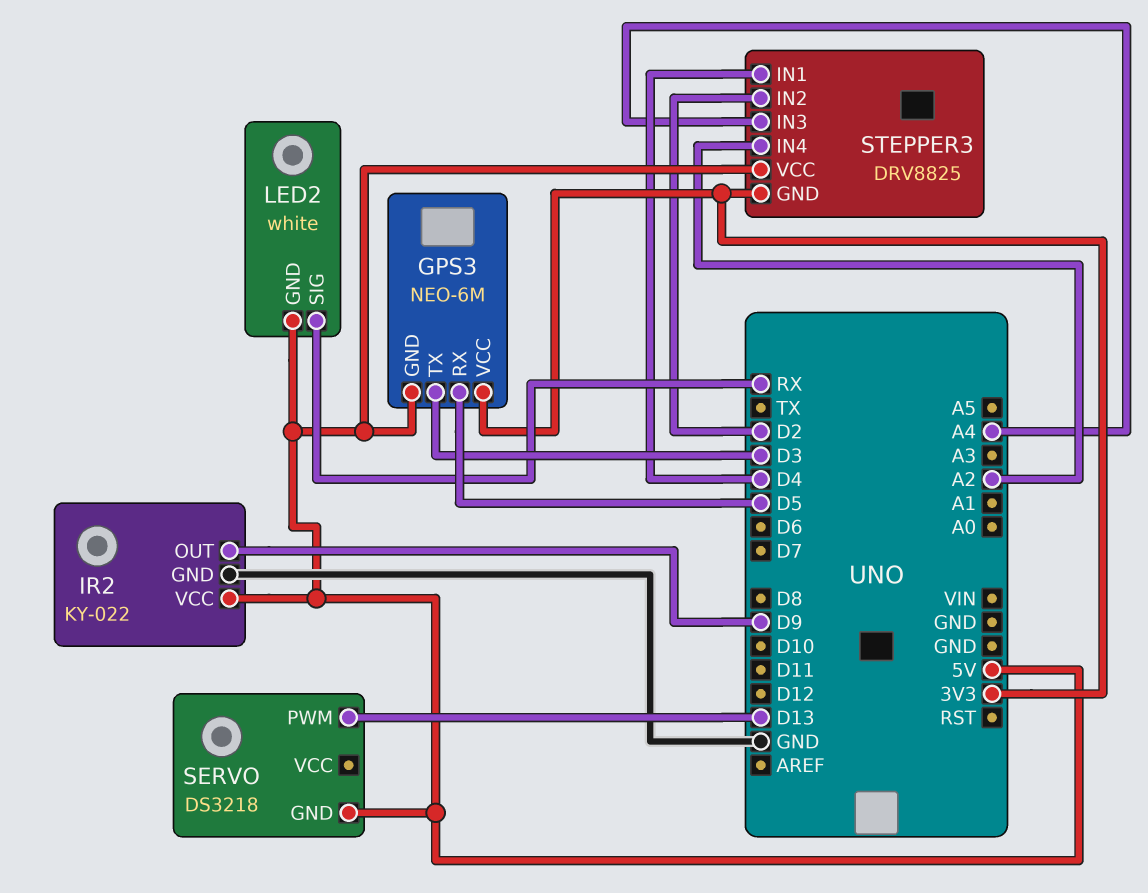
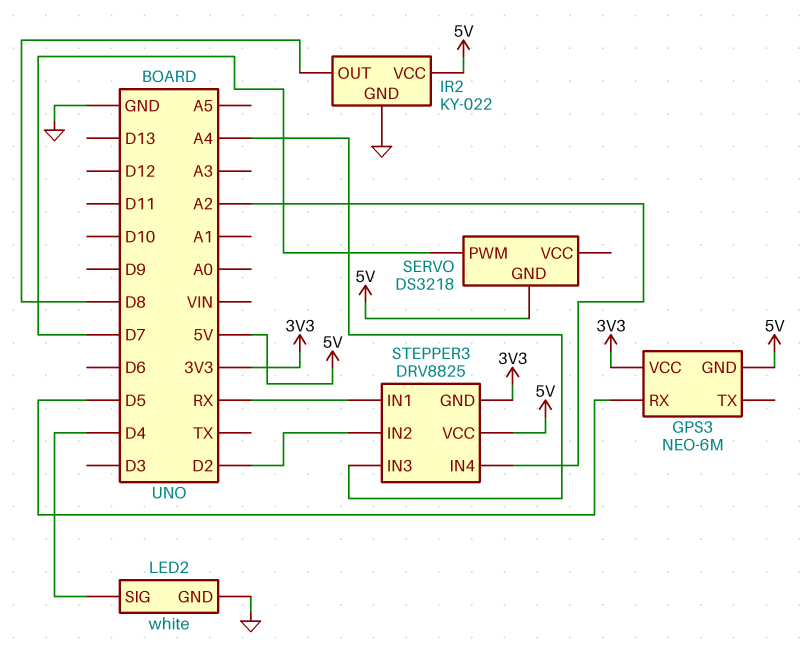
GPS3 pin TX: D3 -> none
IR2 pin OUT: D9 -> D8
LED2 pin GND: 5V -> GND
LED2 pin SIG: RX -> D4
SERVO pin PWM: D13 -> D7
STEPPER3 pin IN1: D4 -> RX

